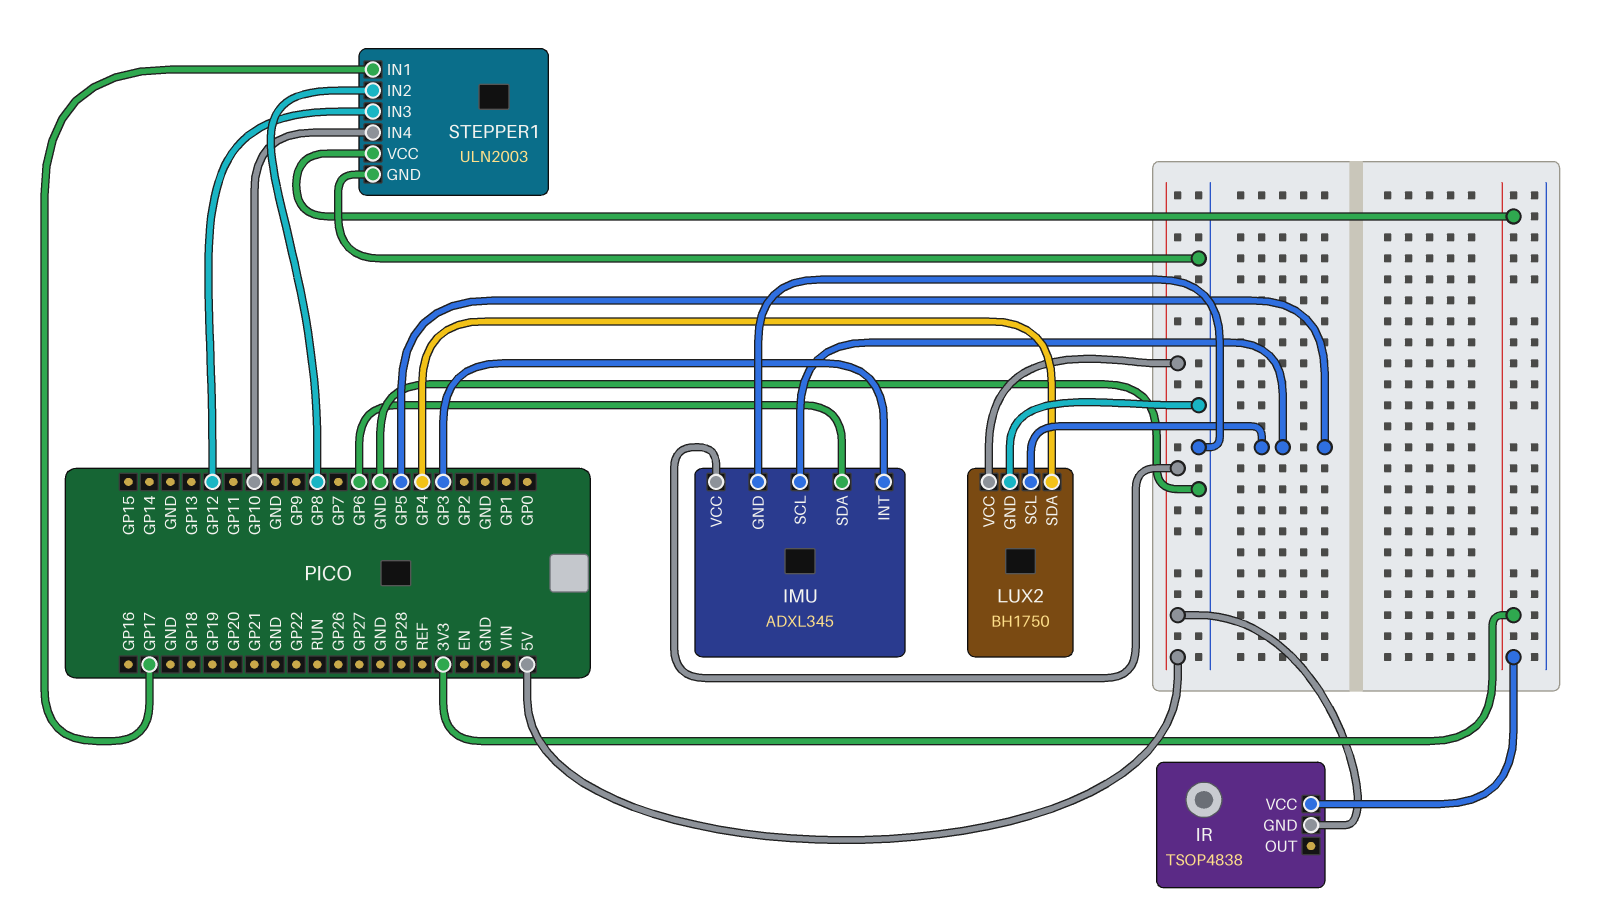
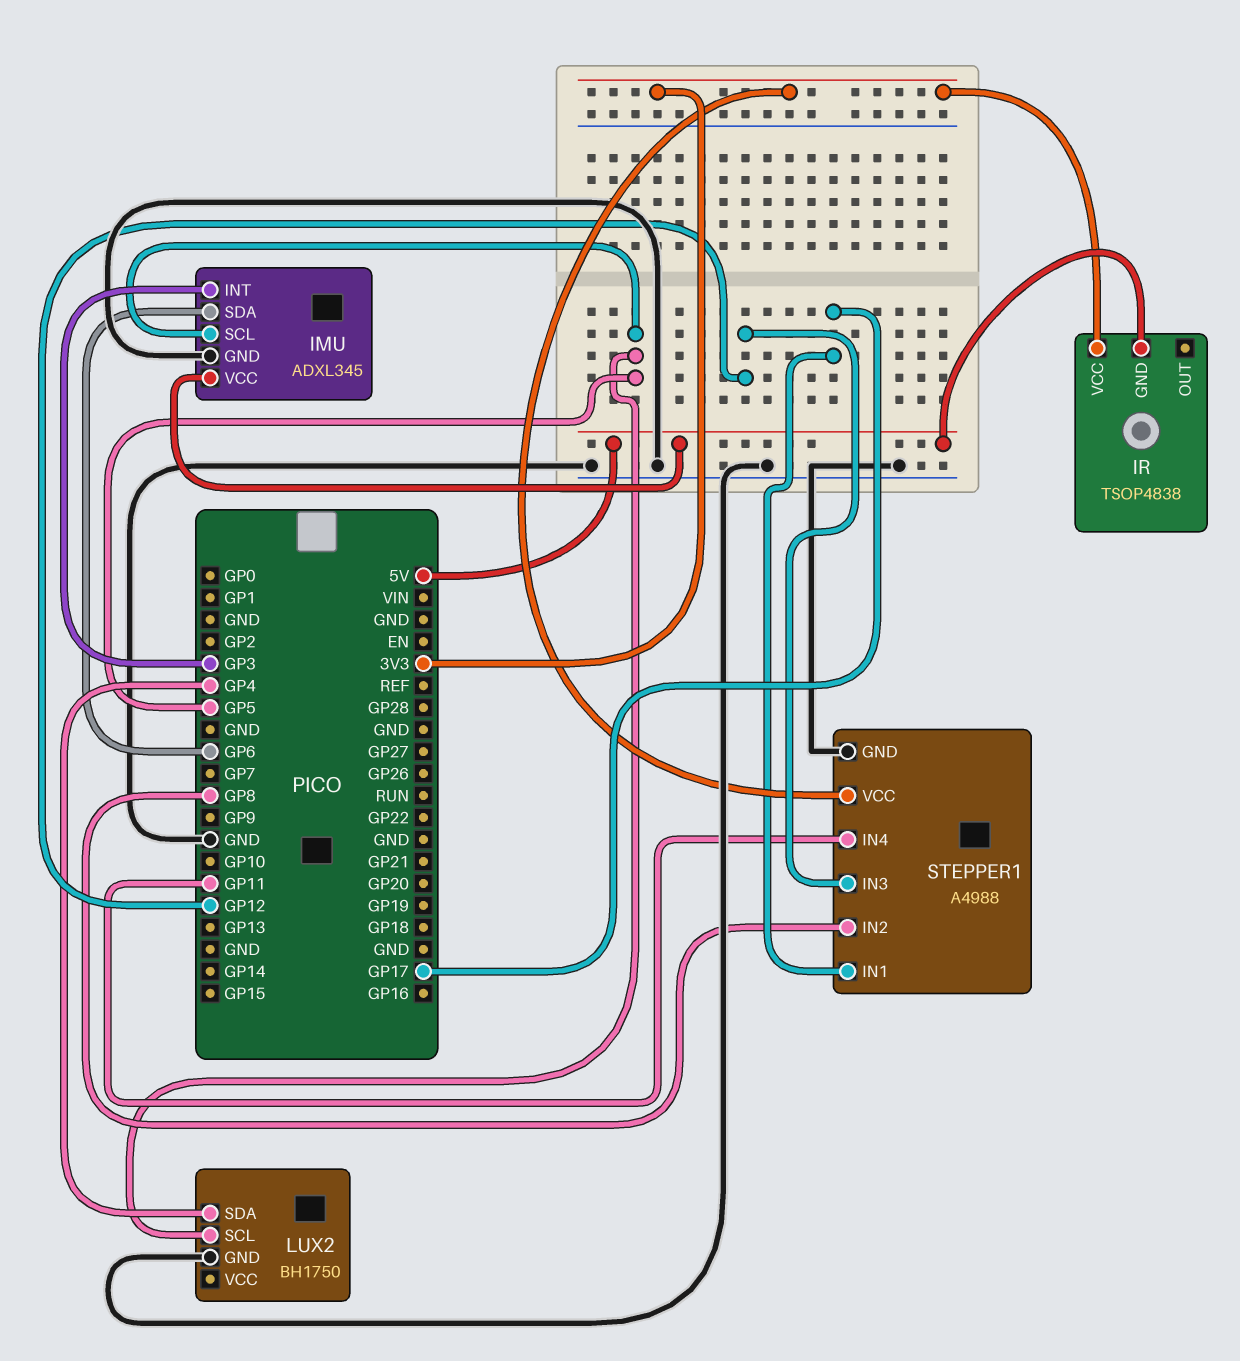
LUX2 pin VCC: 5V -> none
STEPPER1: ULN2003 -> A4988
STEPPER1 pin IN4: GP10 -> GP11

